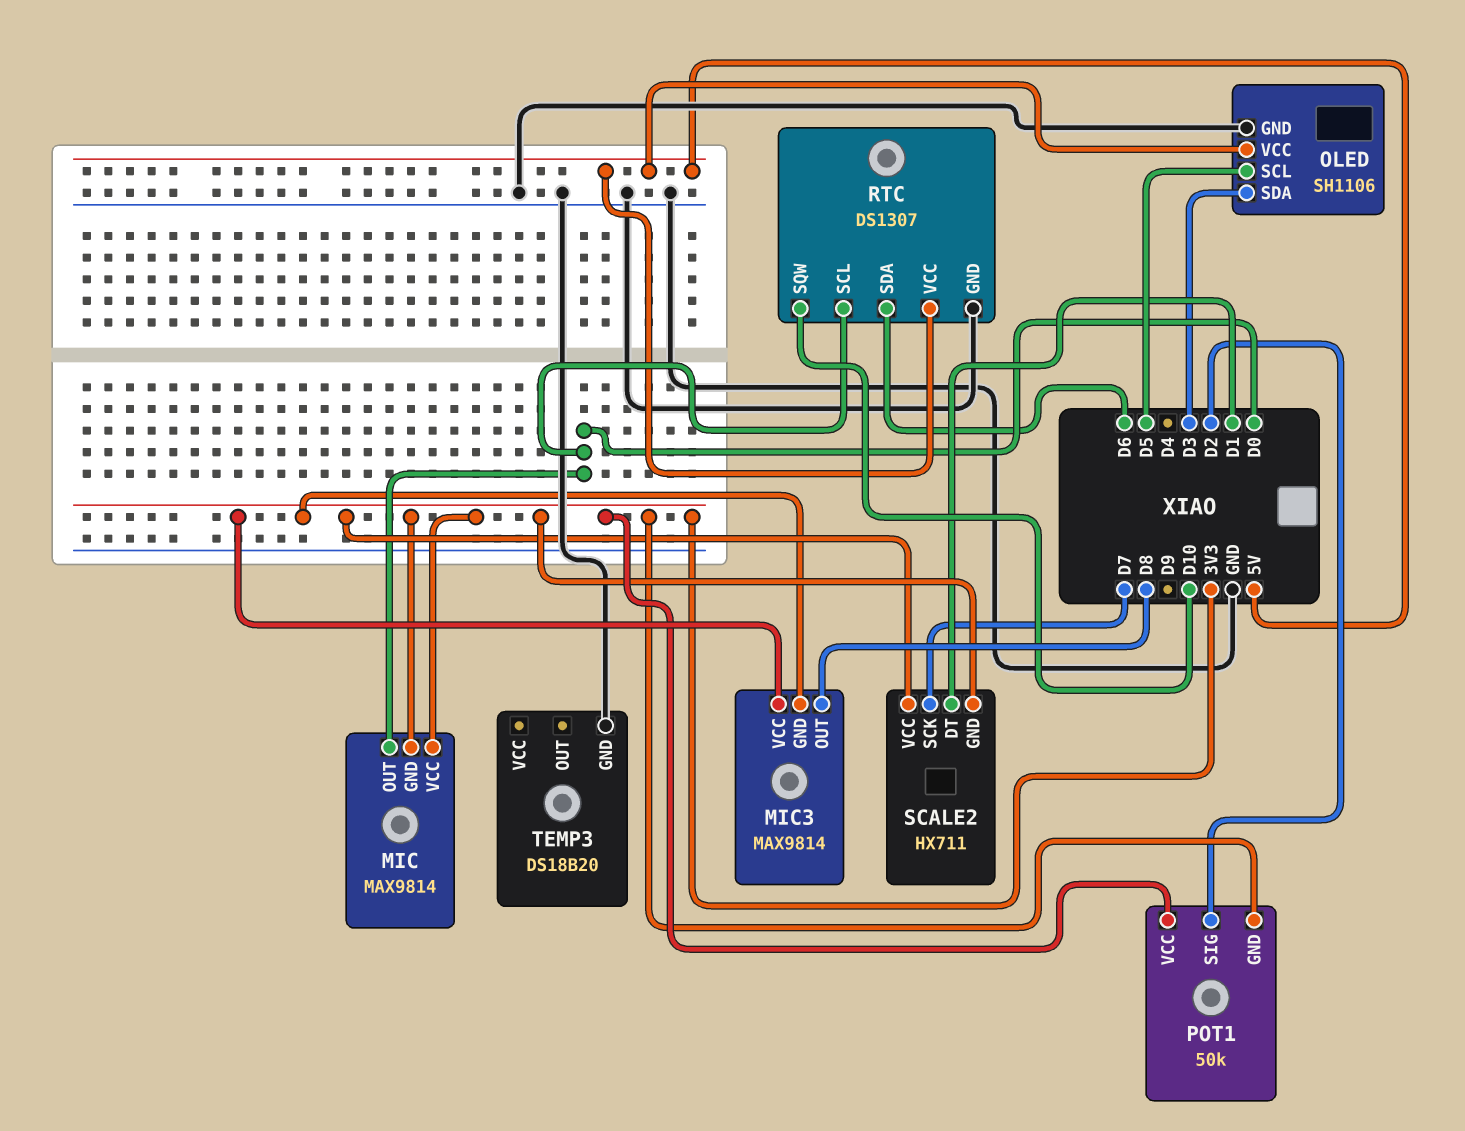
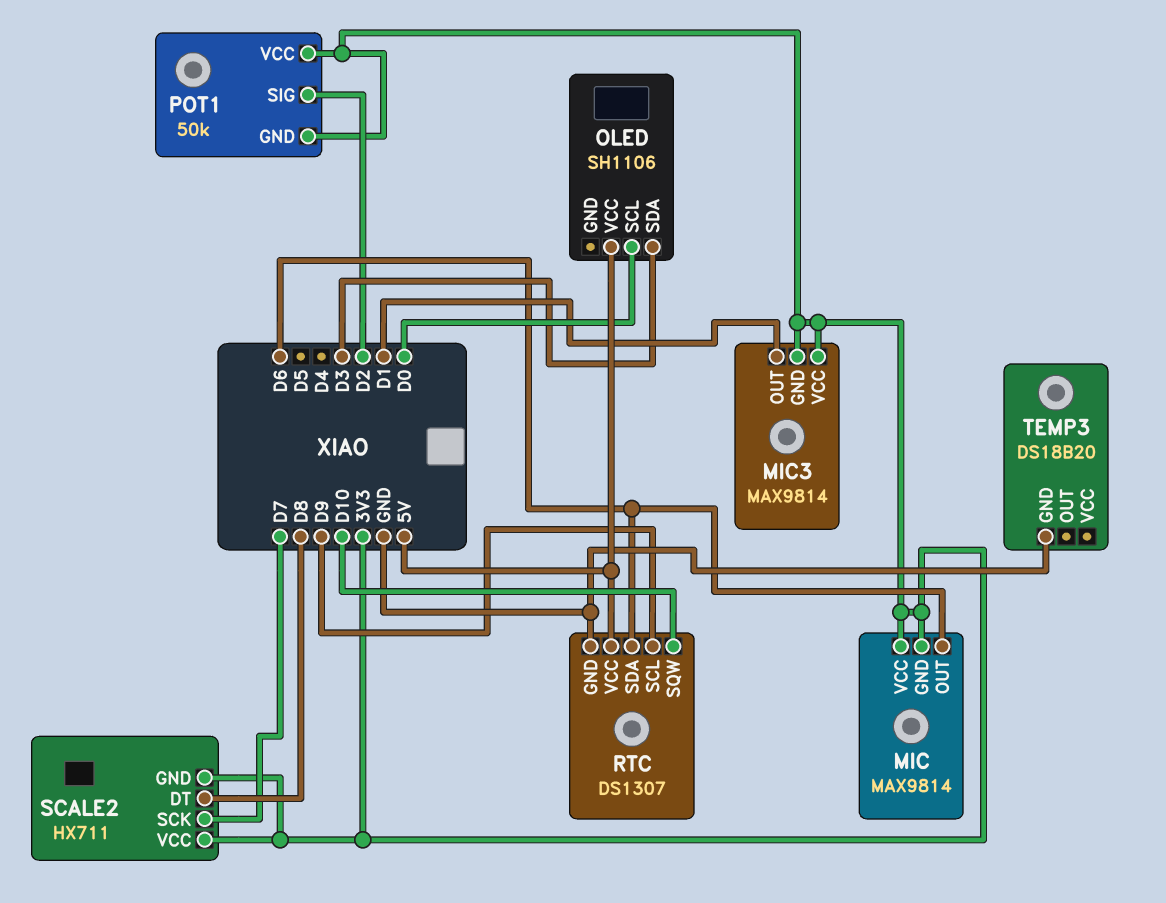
MIC pin OUT: D0 -> D6
MIC3 pin OUT: D8 -> D1
OLED pin GND: GND -> none
OLED pin SCL: D5 -> D0
RTC pin SCL: D0 -> D9
SCALE2 pin DT: D1 -> D8

